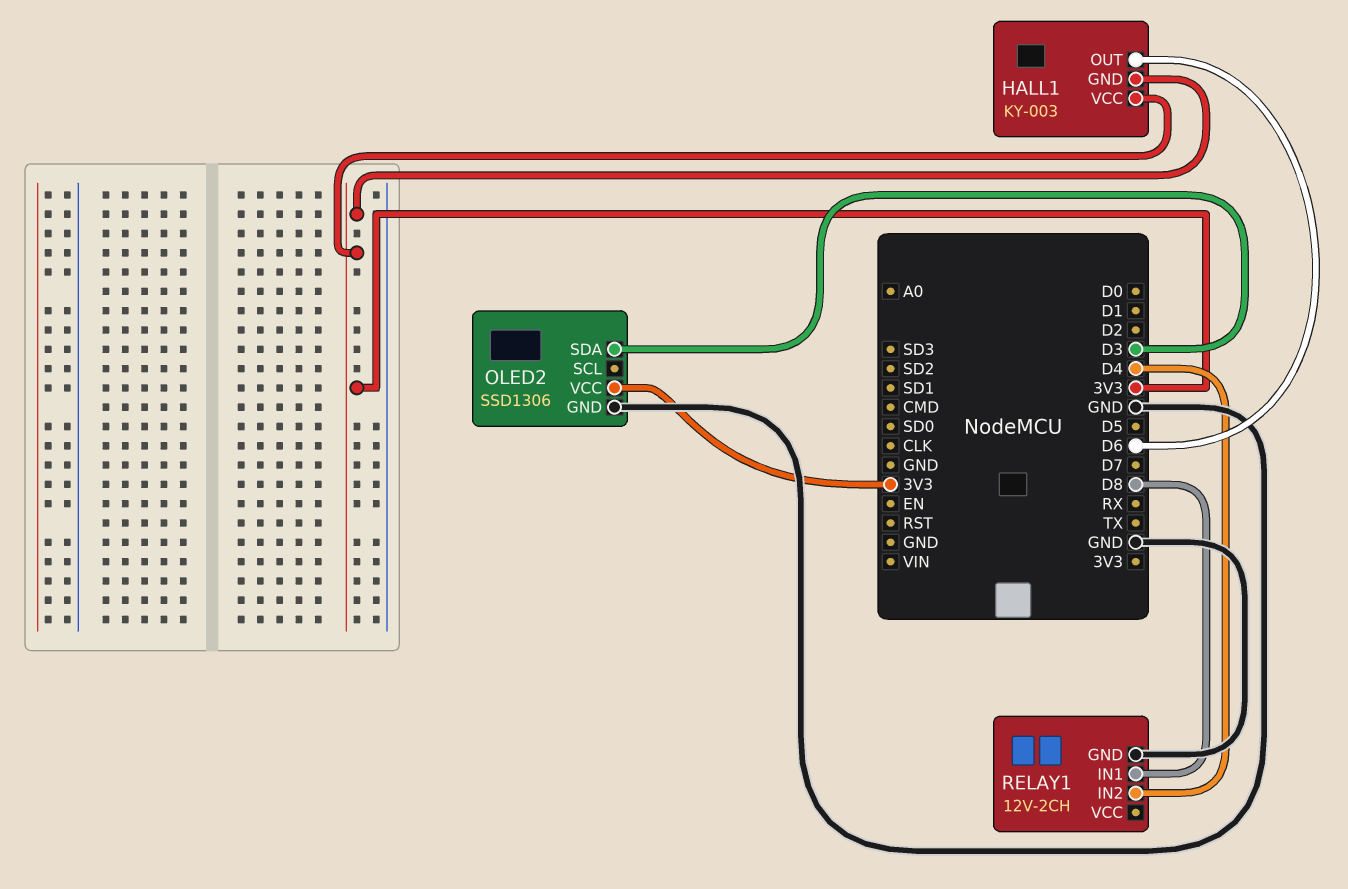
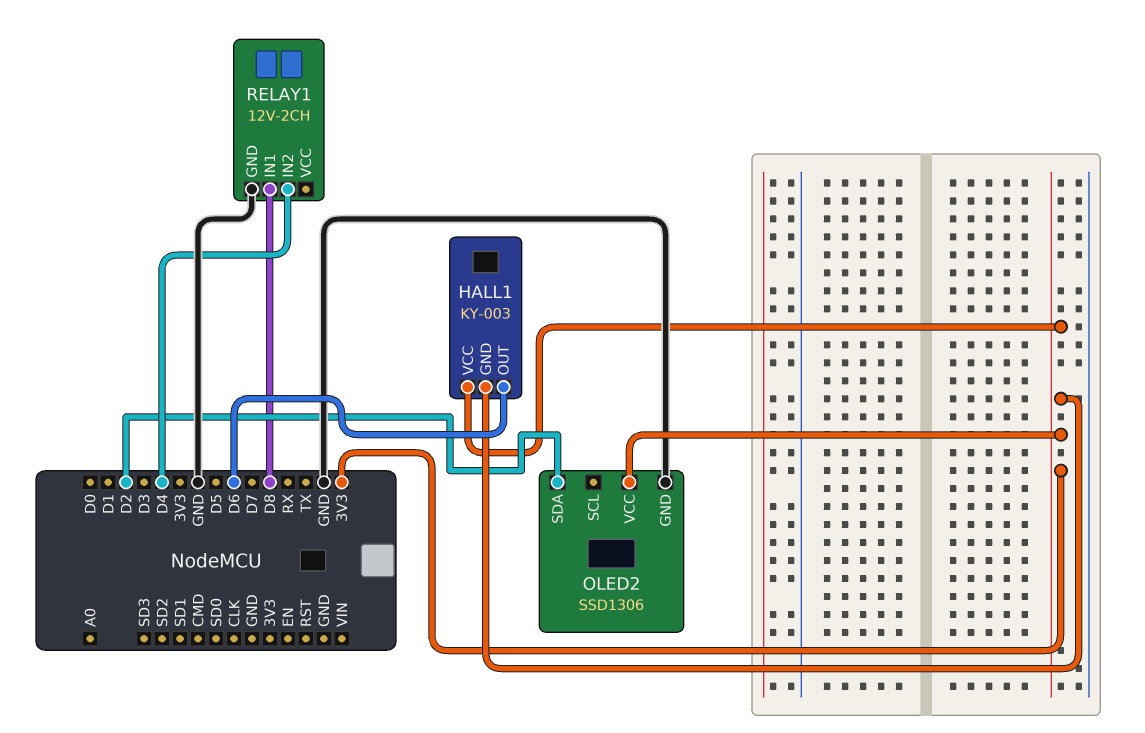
OLED2 pin SDA: D3 -> D2

